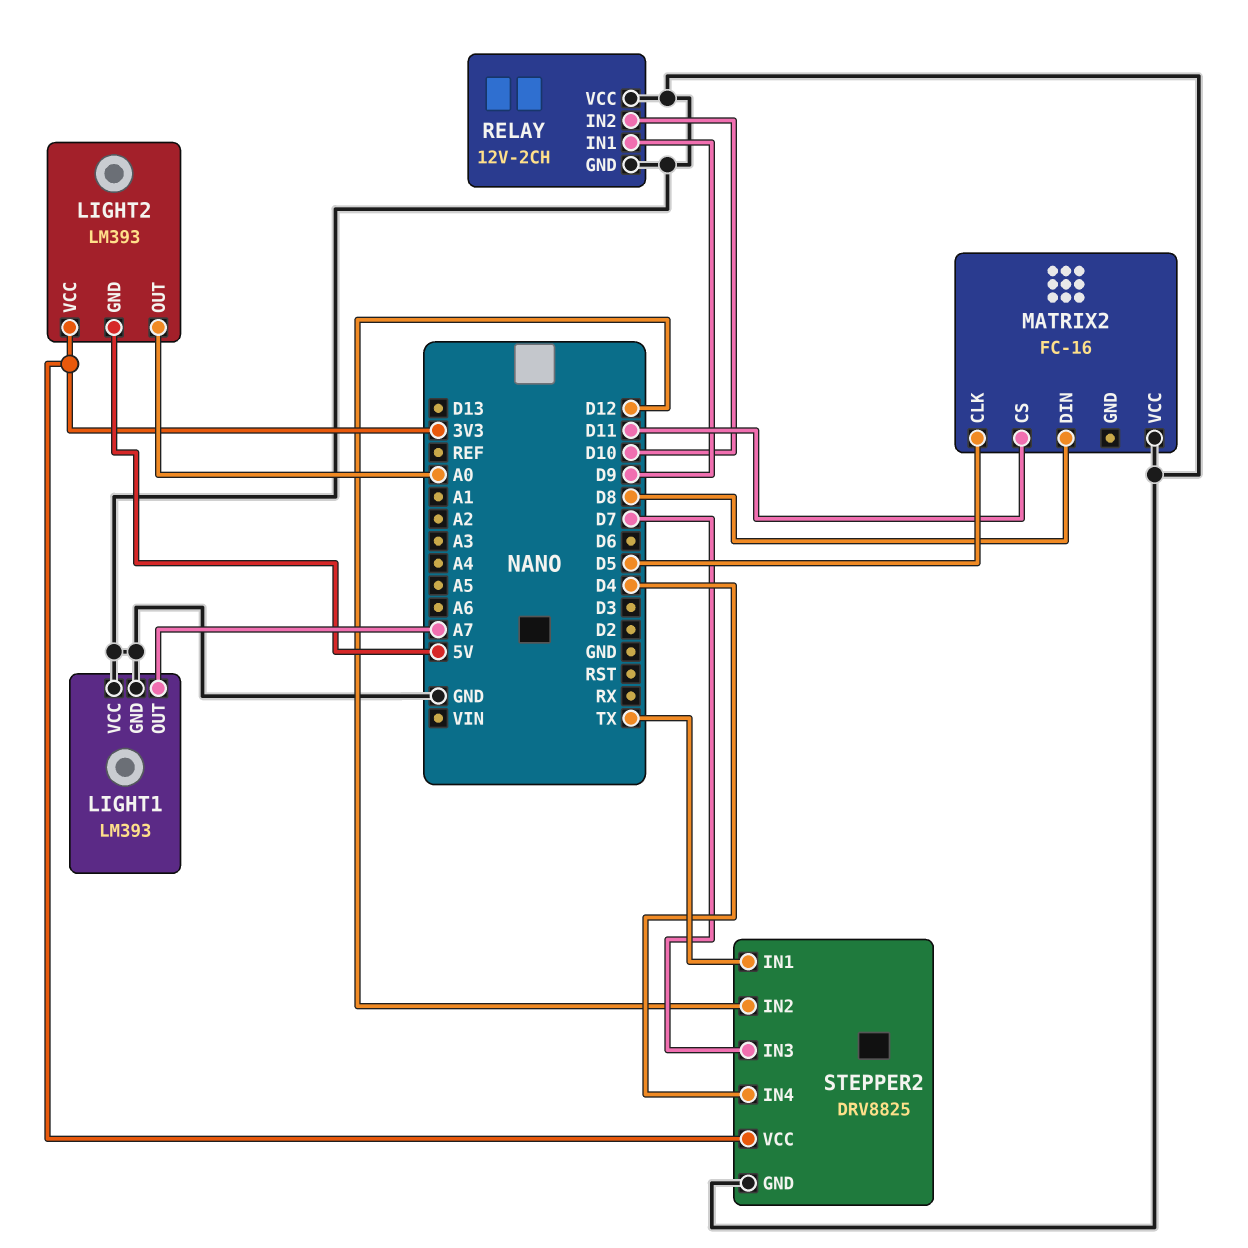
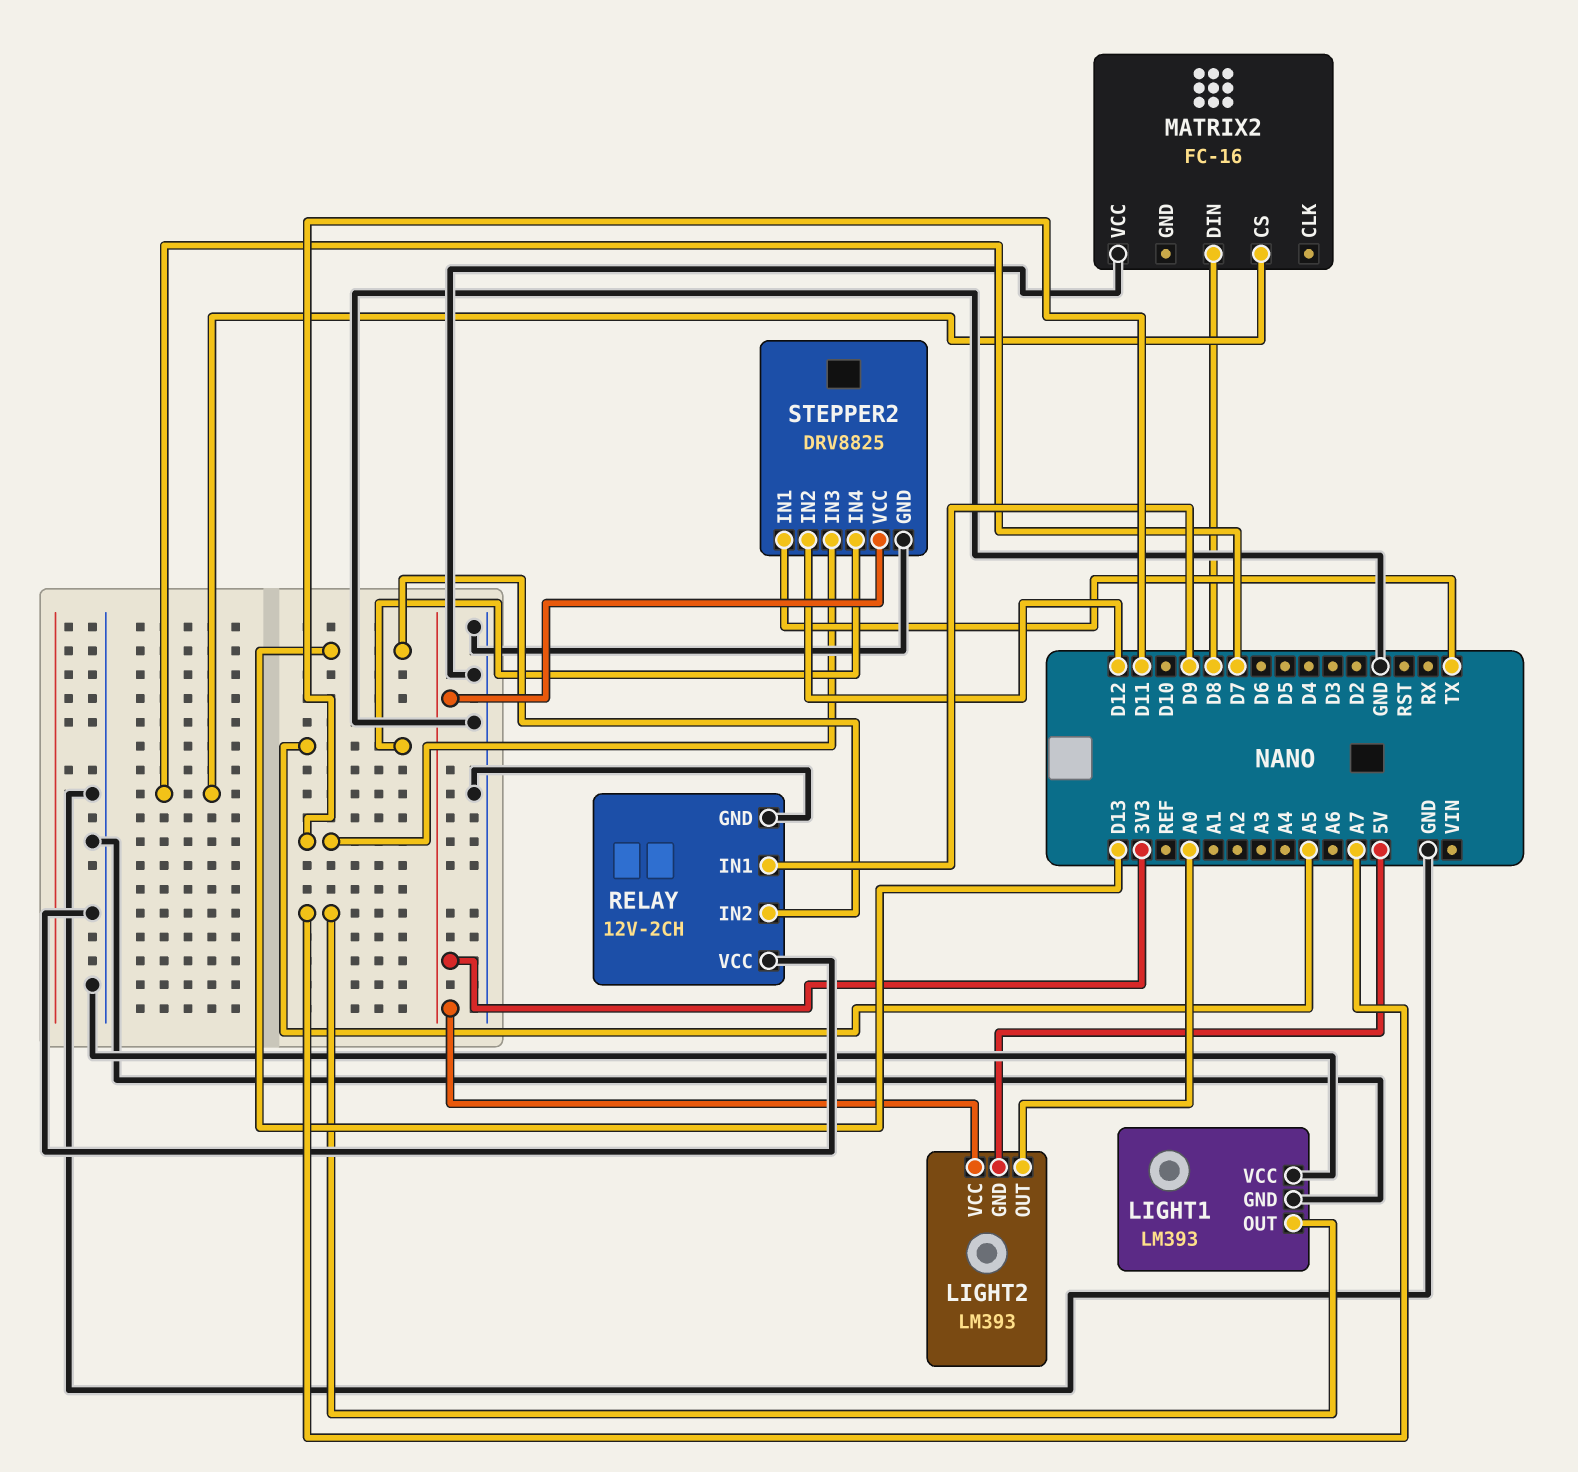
MATRIX2 pin CLK: D5 -> none
MATRIX2 pin CS: D11 -> D7
RELAY pin IN2: D10 -> D13
STEPPER2 pin IN3: D7 -> D11
STEPPER2 pin IN4: D4 -> A5

